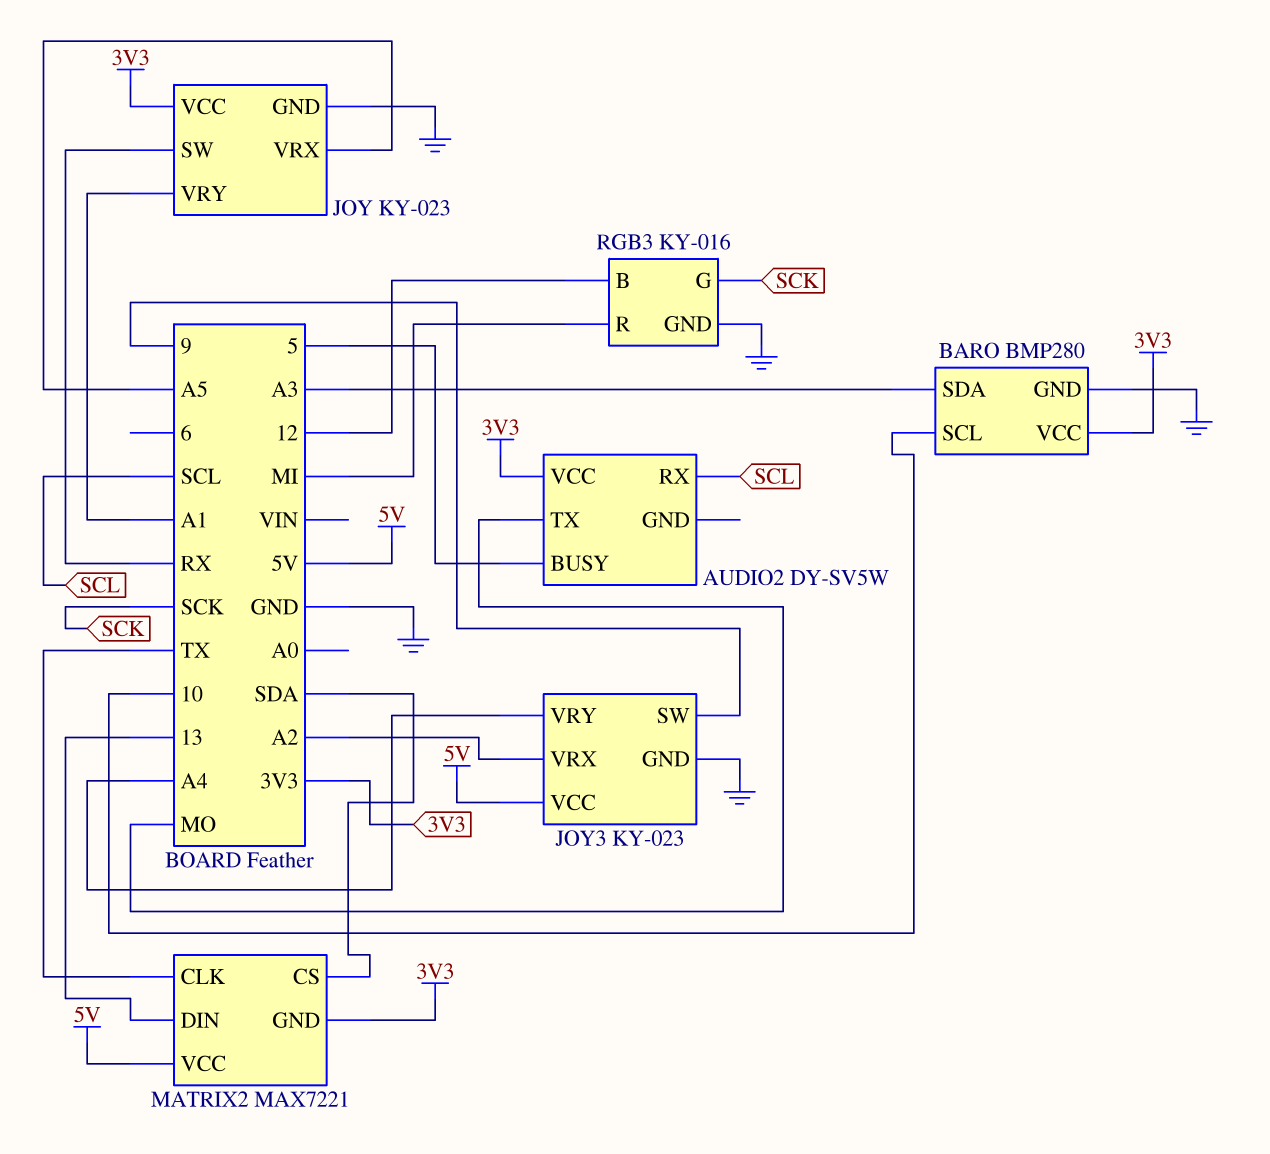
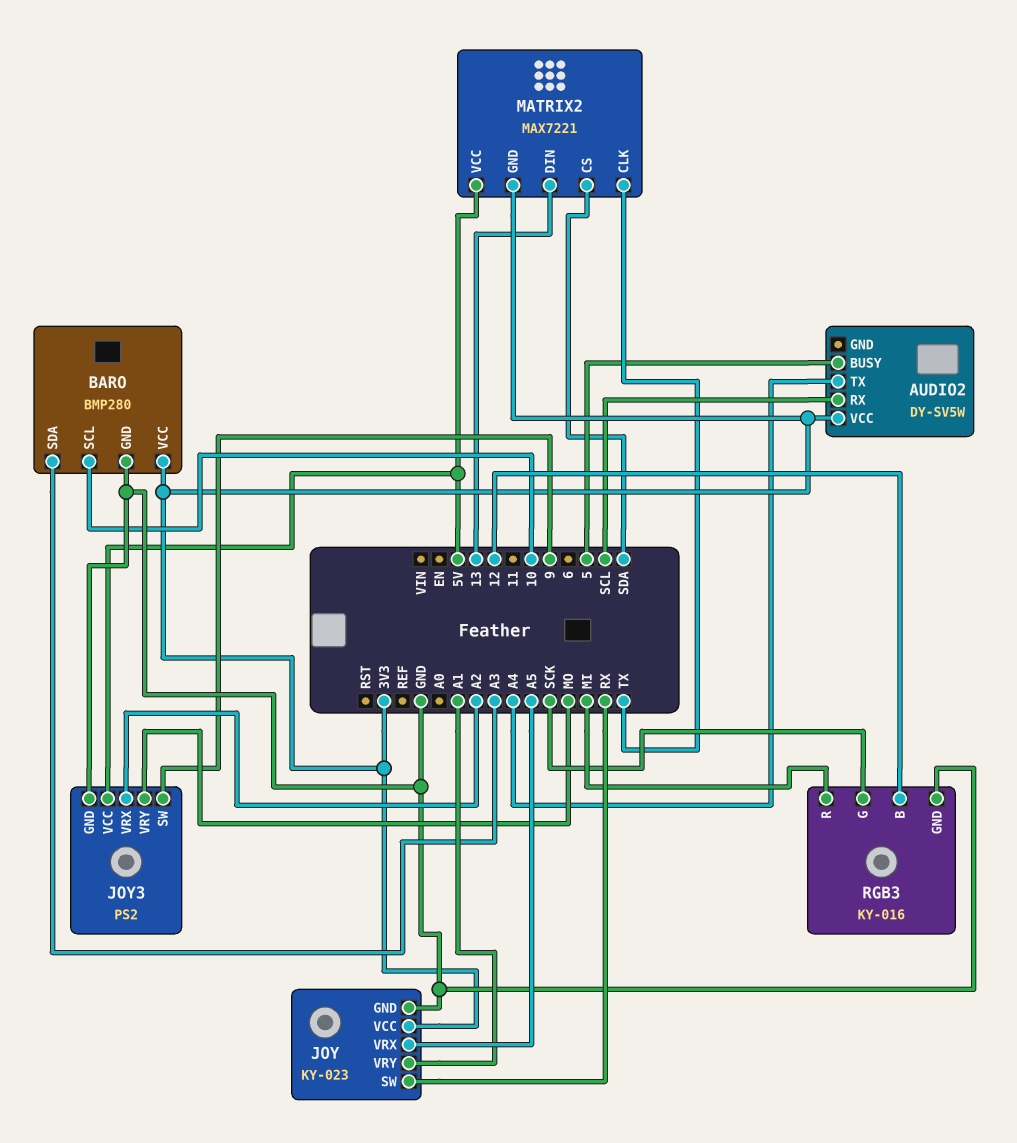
AUDIO2 pin TX: MO -> A4
JOY3: KY-023 -> PS2
JOY3 pin VRY: A4 -> MO

